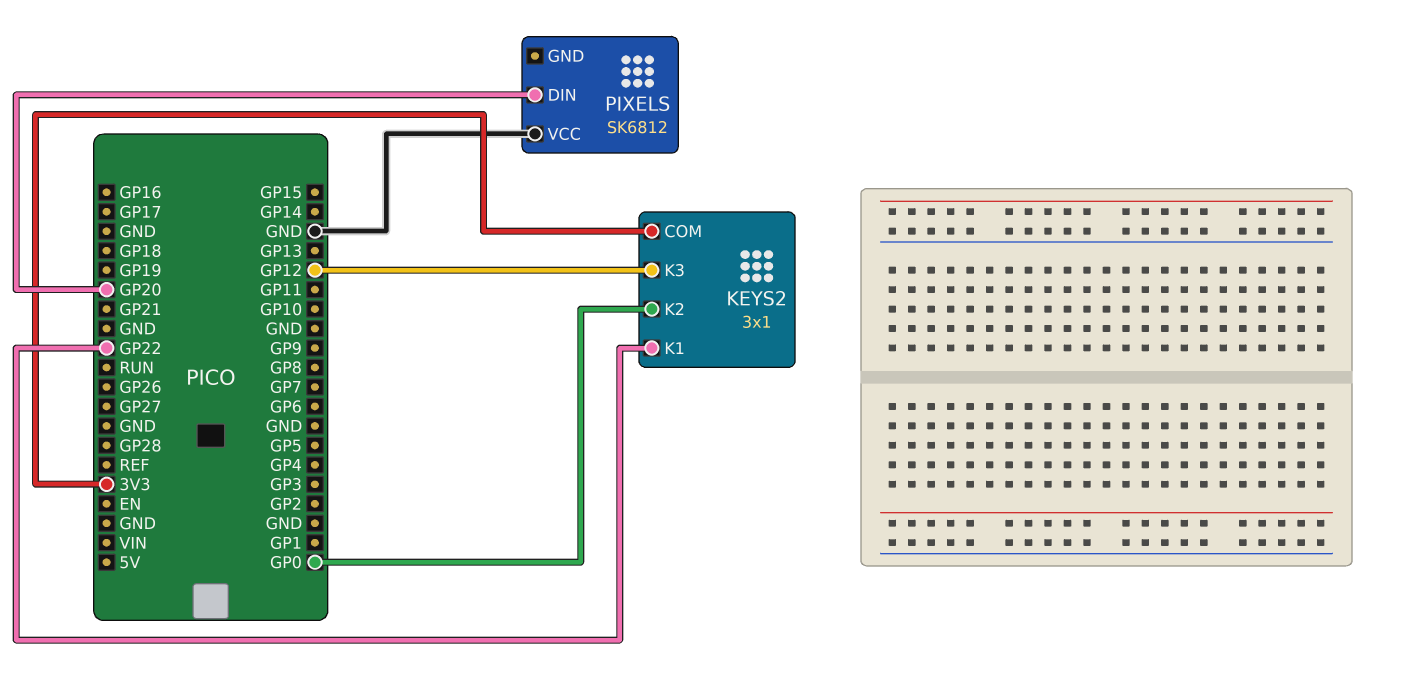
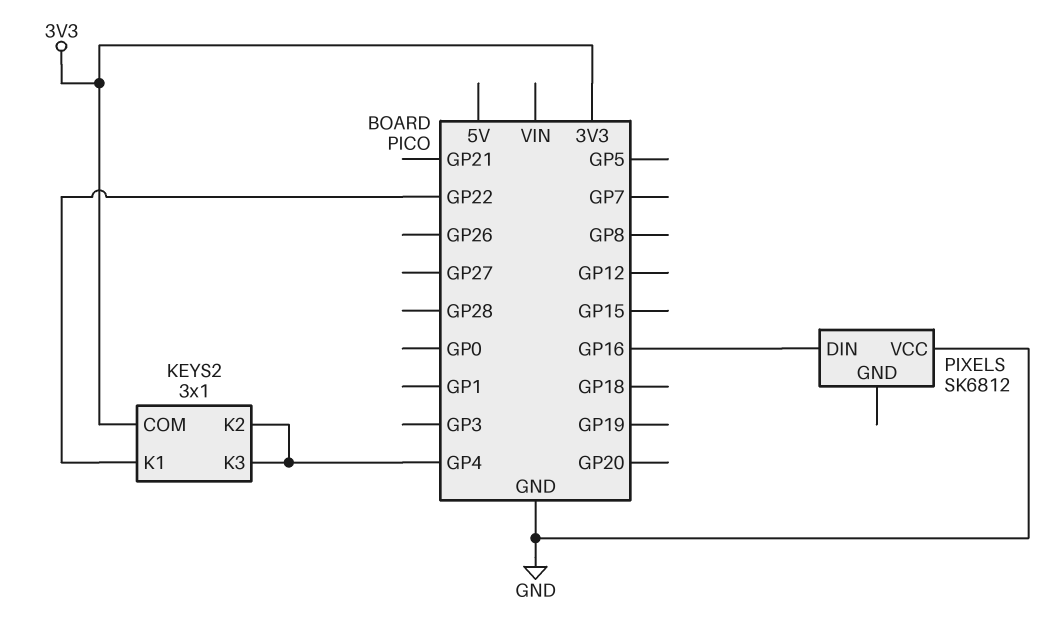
KEYS2 pin K2: GP0 -> GP4
KEYS2 pin K3: GP12 -> GP4
PIXELS pin DIN: GP20 -> GP16

